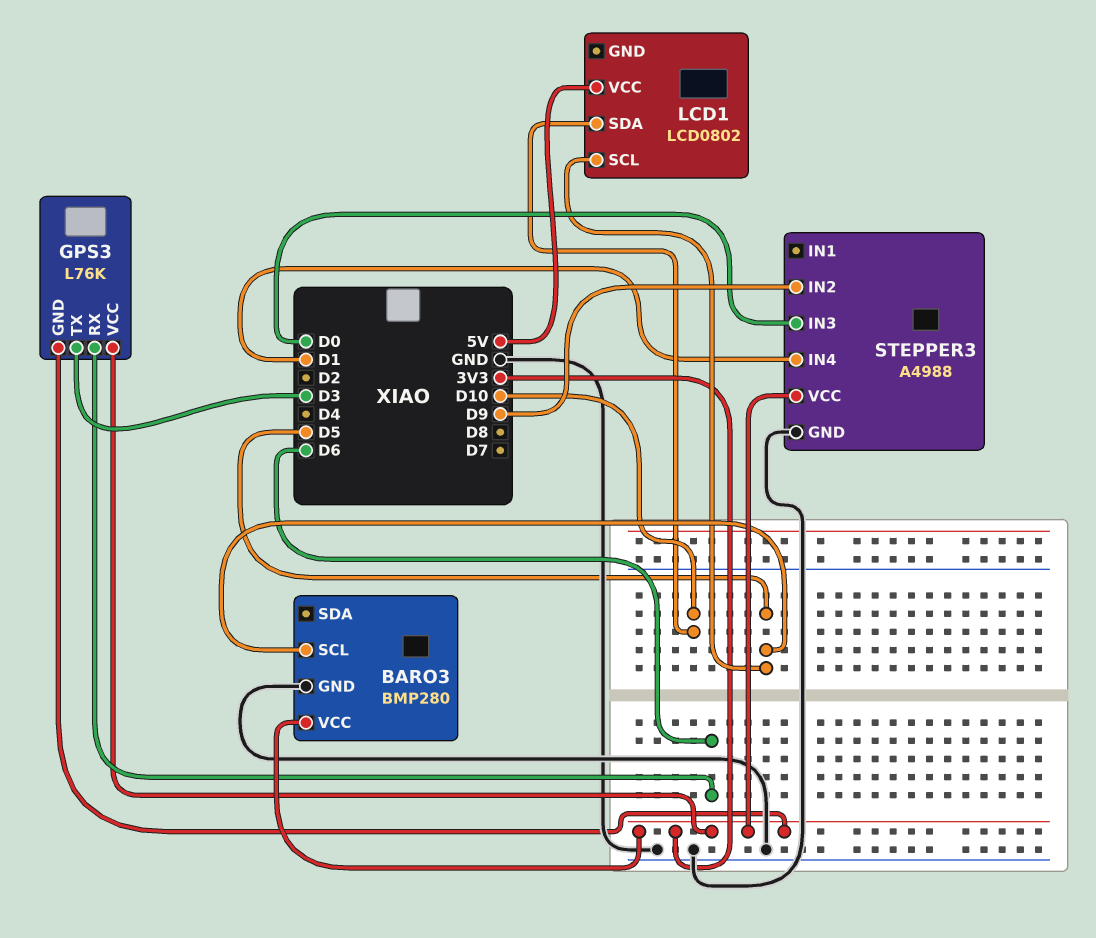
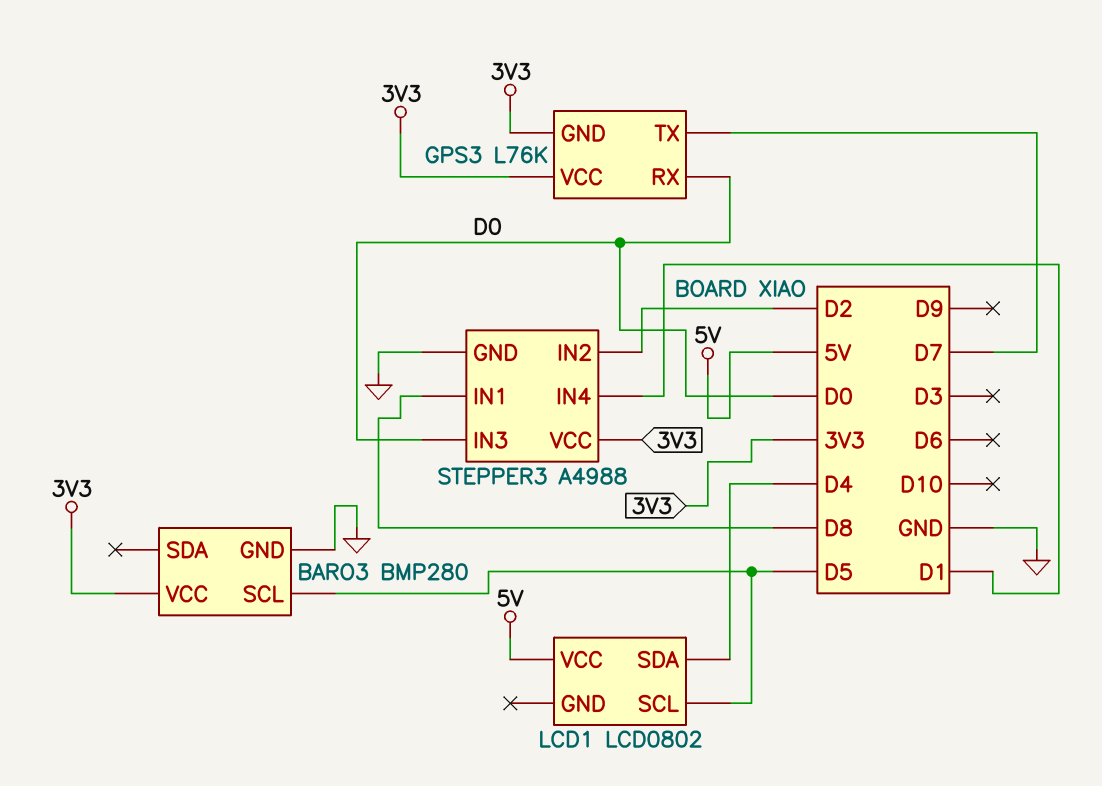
GPS3 pin RX: D6 -> D0
GPS3 pin TX: D3 -> D7
LCD1 pin SDA: D10 -> D4
STEPPER3 pin IN1: none -> D8
STEPPER3 pin IN2: D9 -> D2

